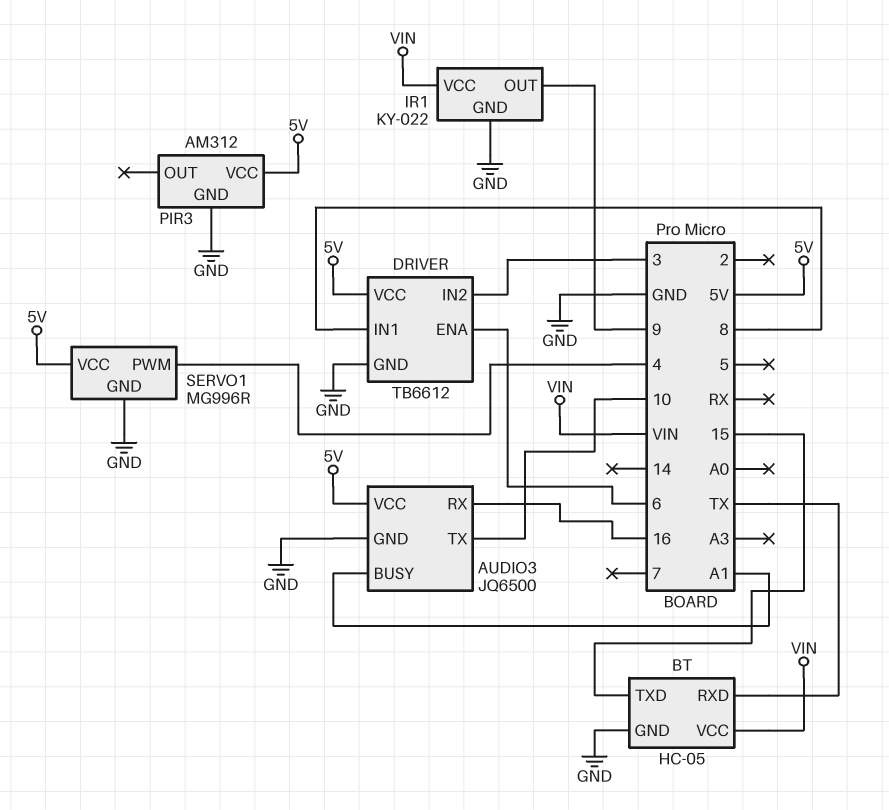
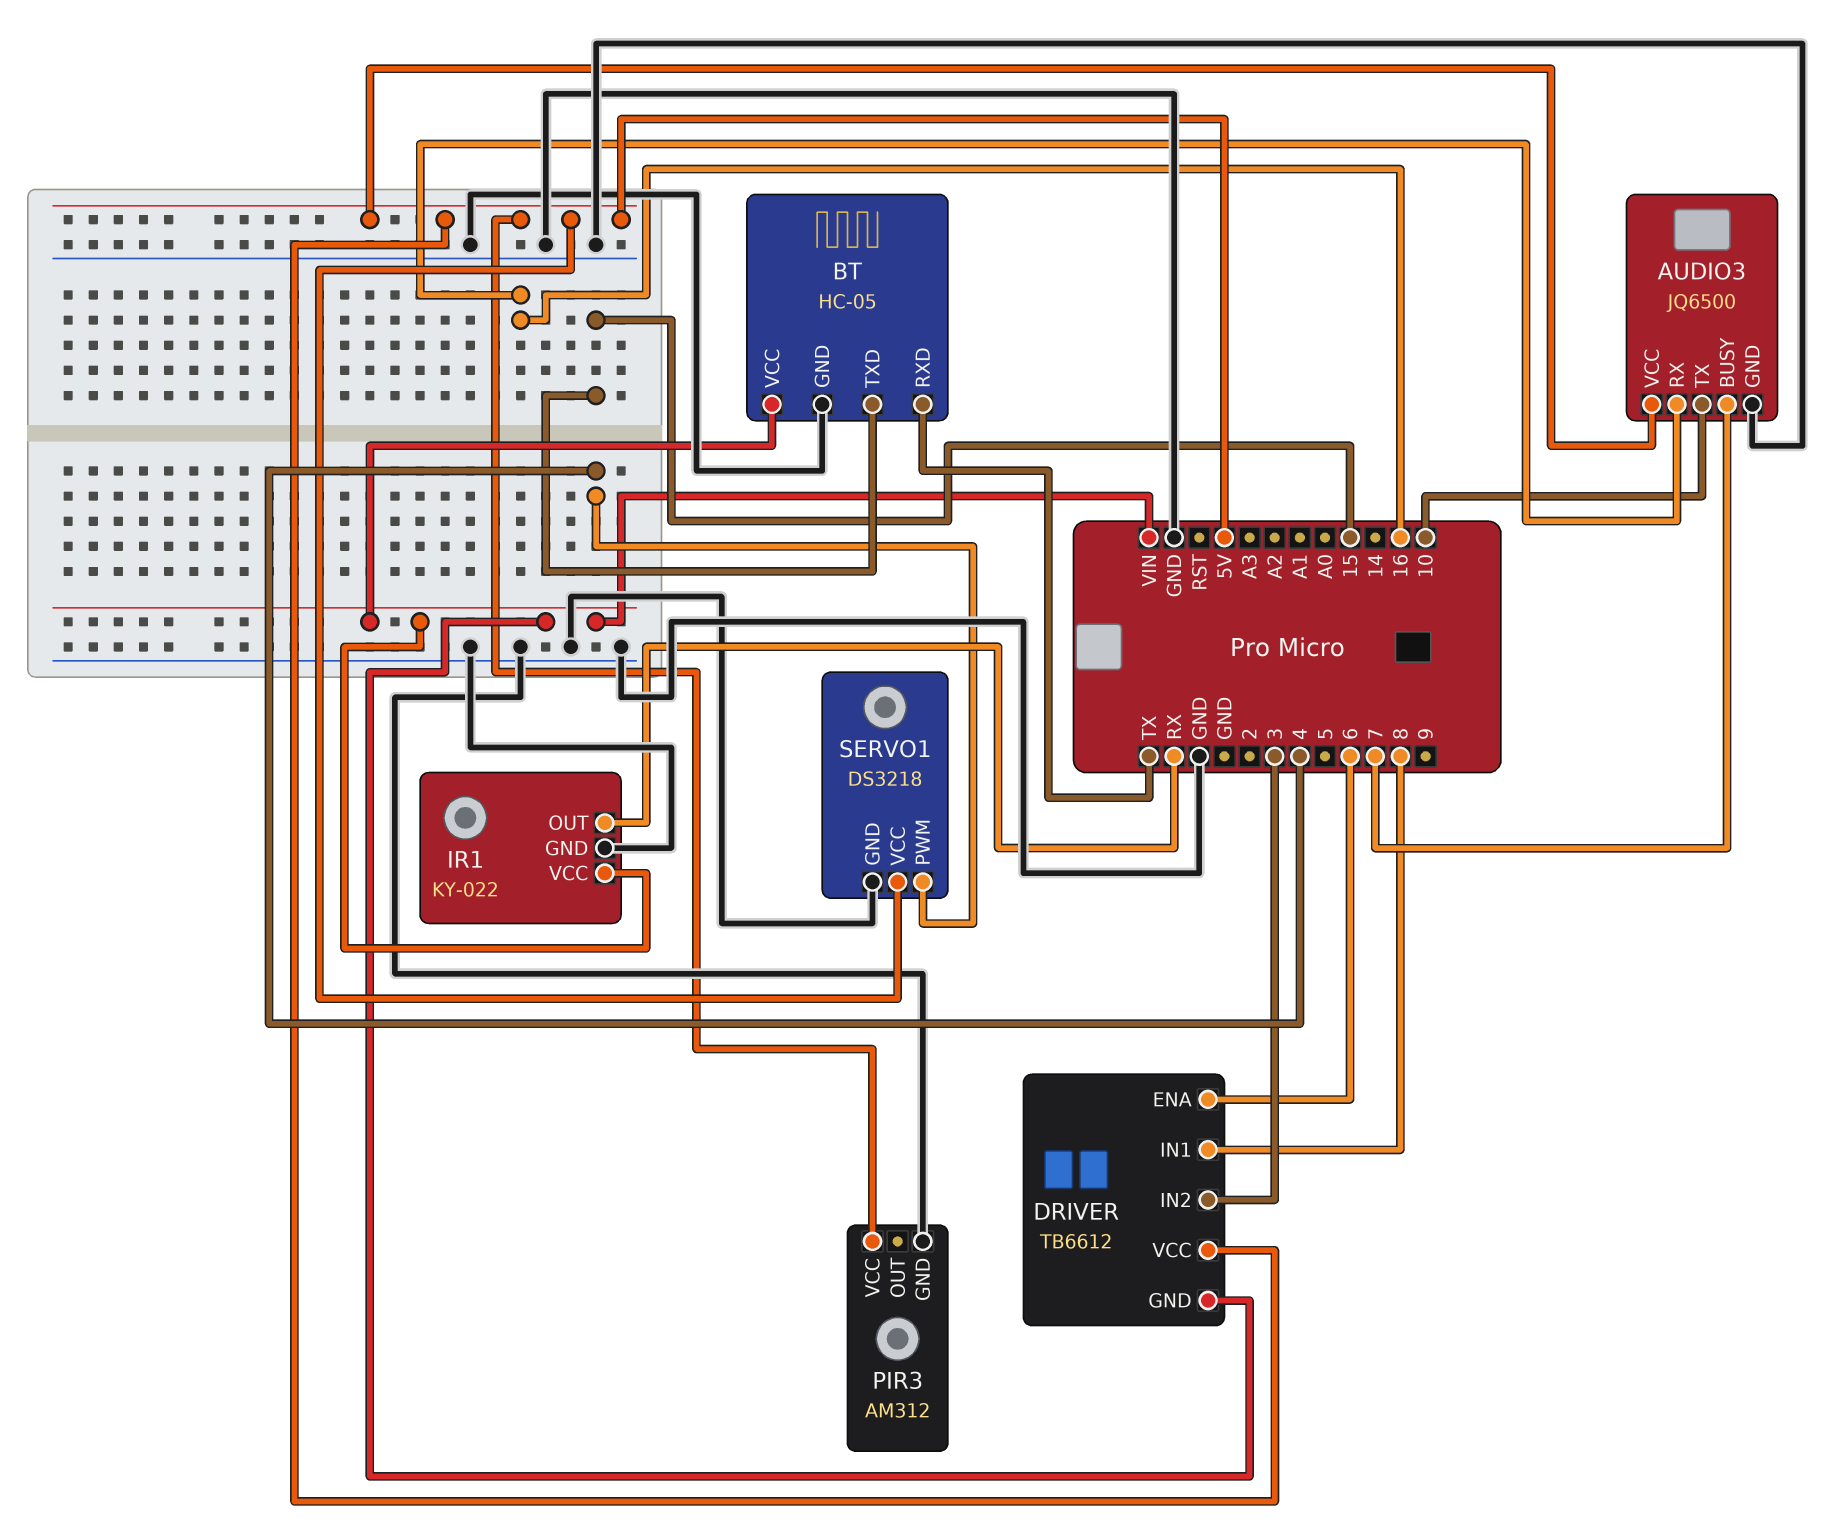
AUDIO3 pin BUSY: A1 -> 7
DRIVER pin GND: GND -> VIN
IR1 pin OUT: 9 -> RX
SERVO1: MG996R -> DS3218

